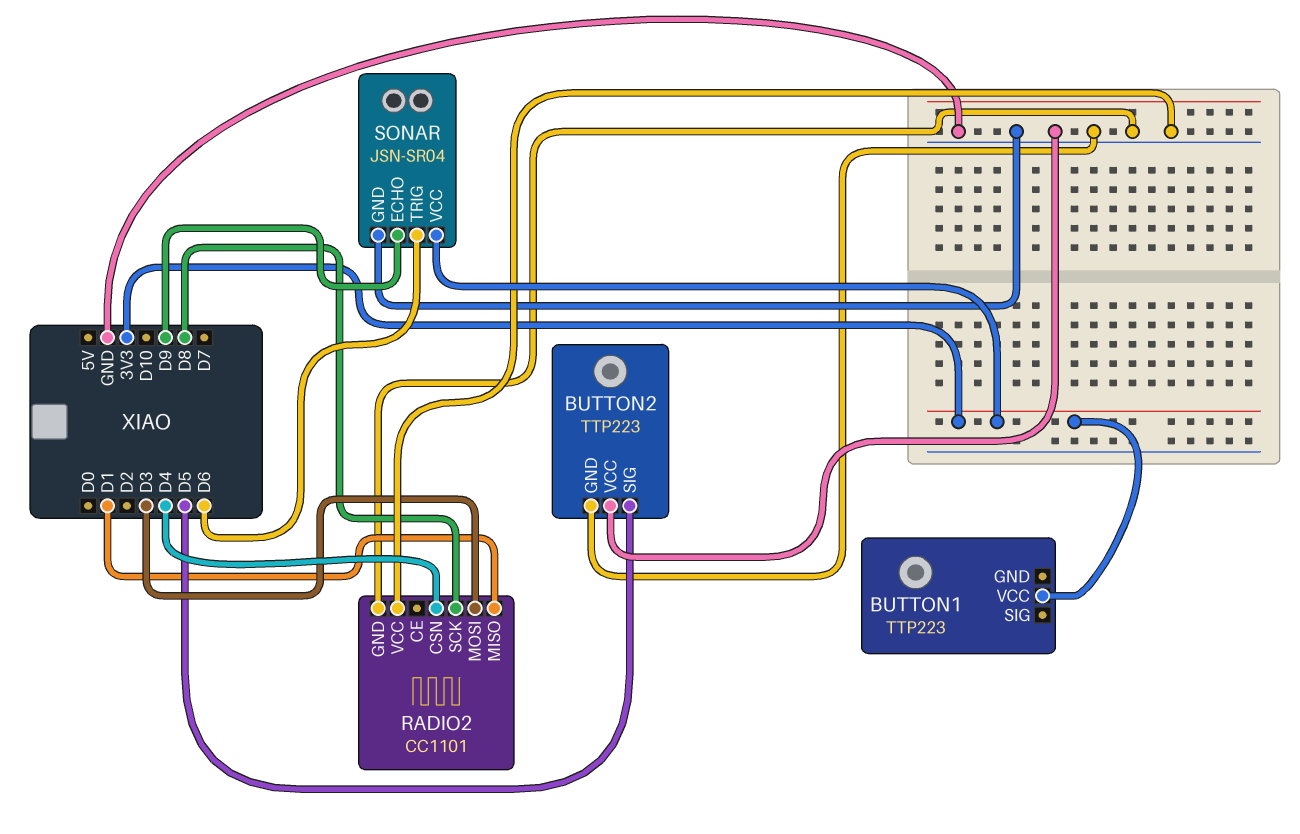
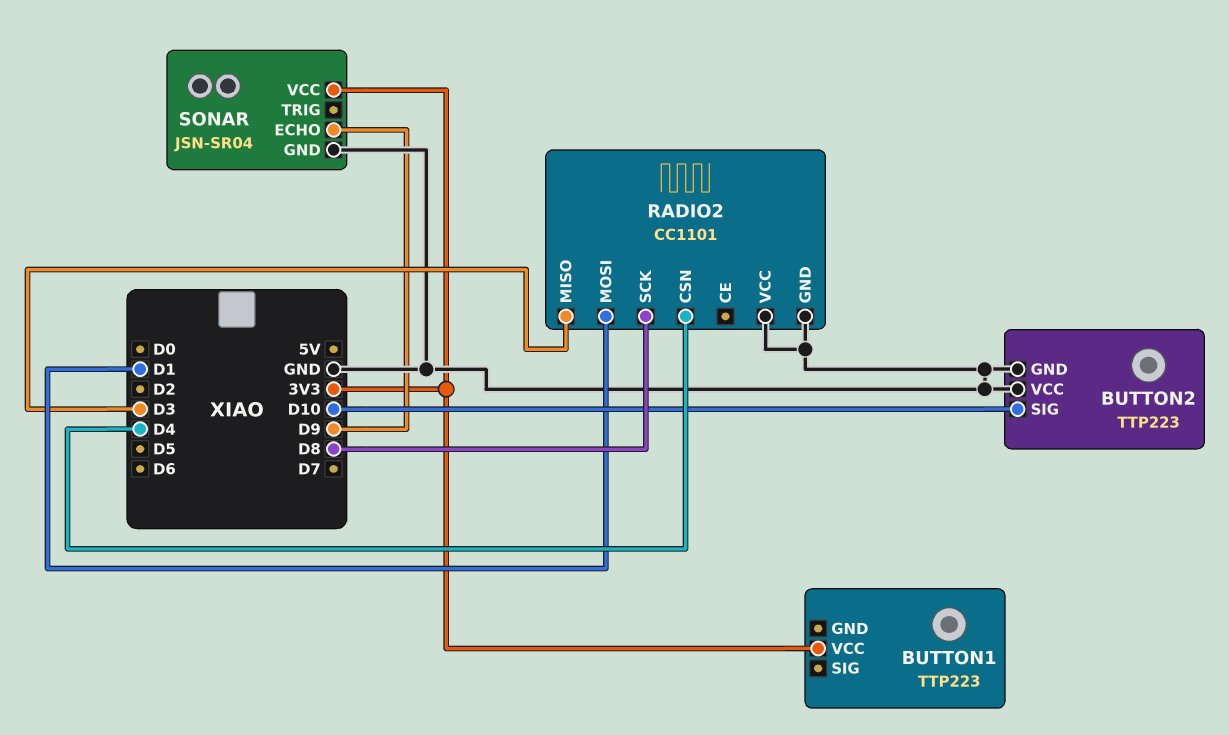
BUTTON2 pin SIG: D5 -> D10
RADIO2 pin MISO: D1 -> D3
RADIO2 pin MOSI: D3 -> D1
SONAR pin TRIG: D6 -> none

